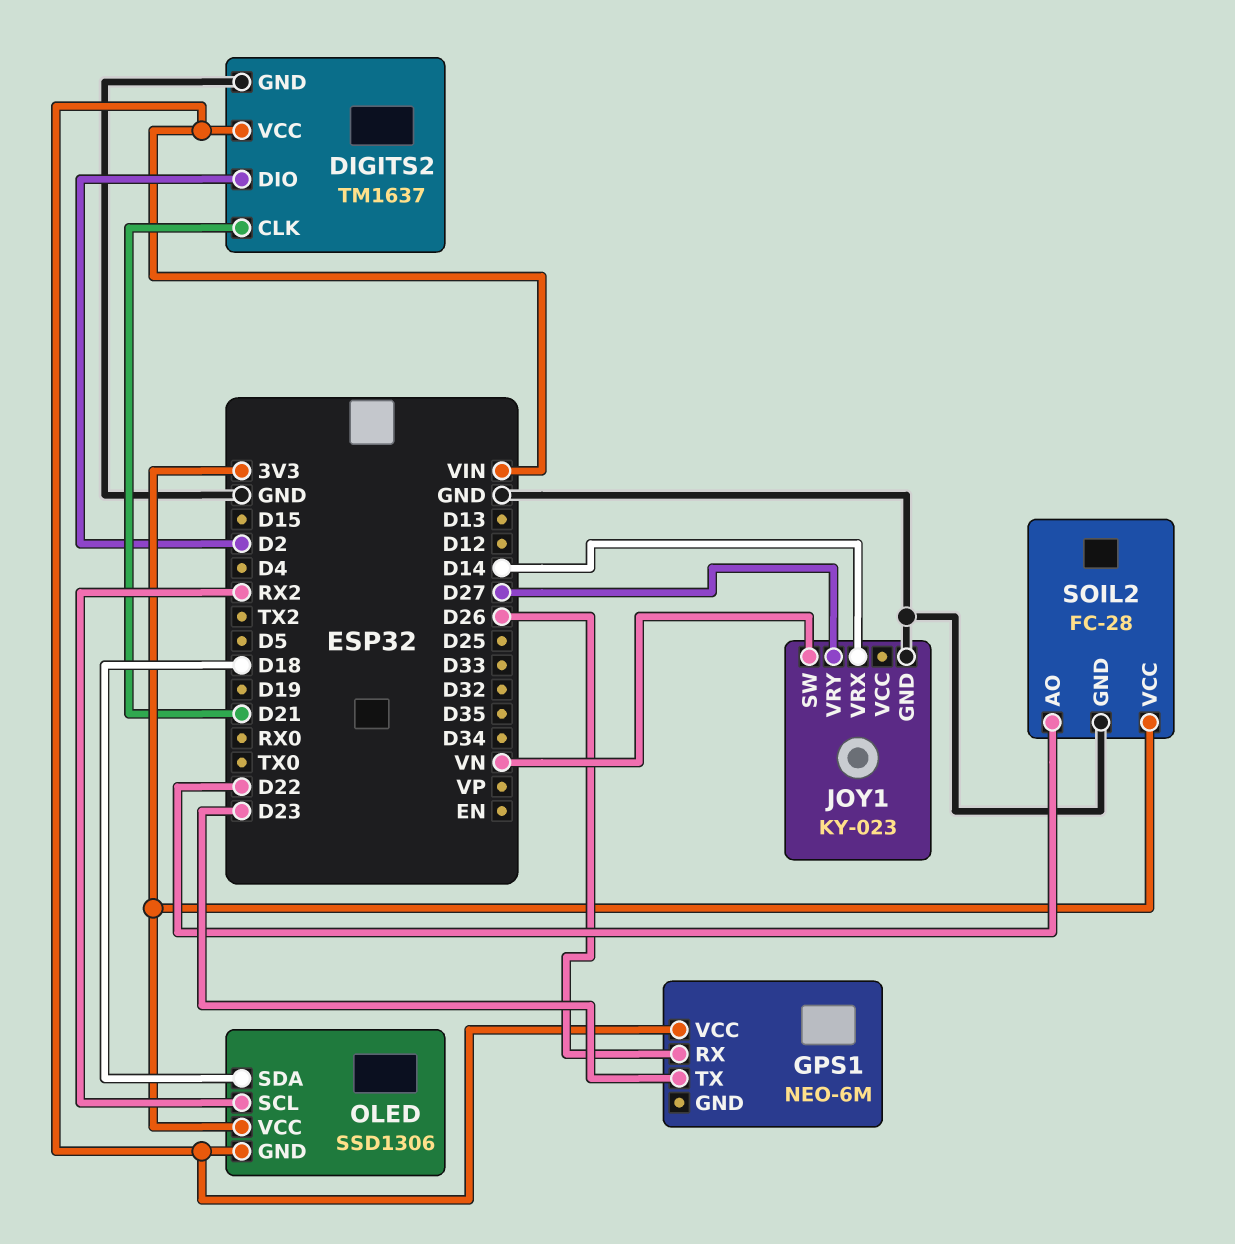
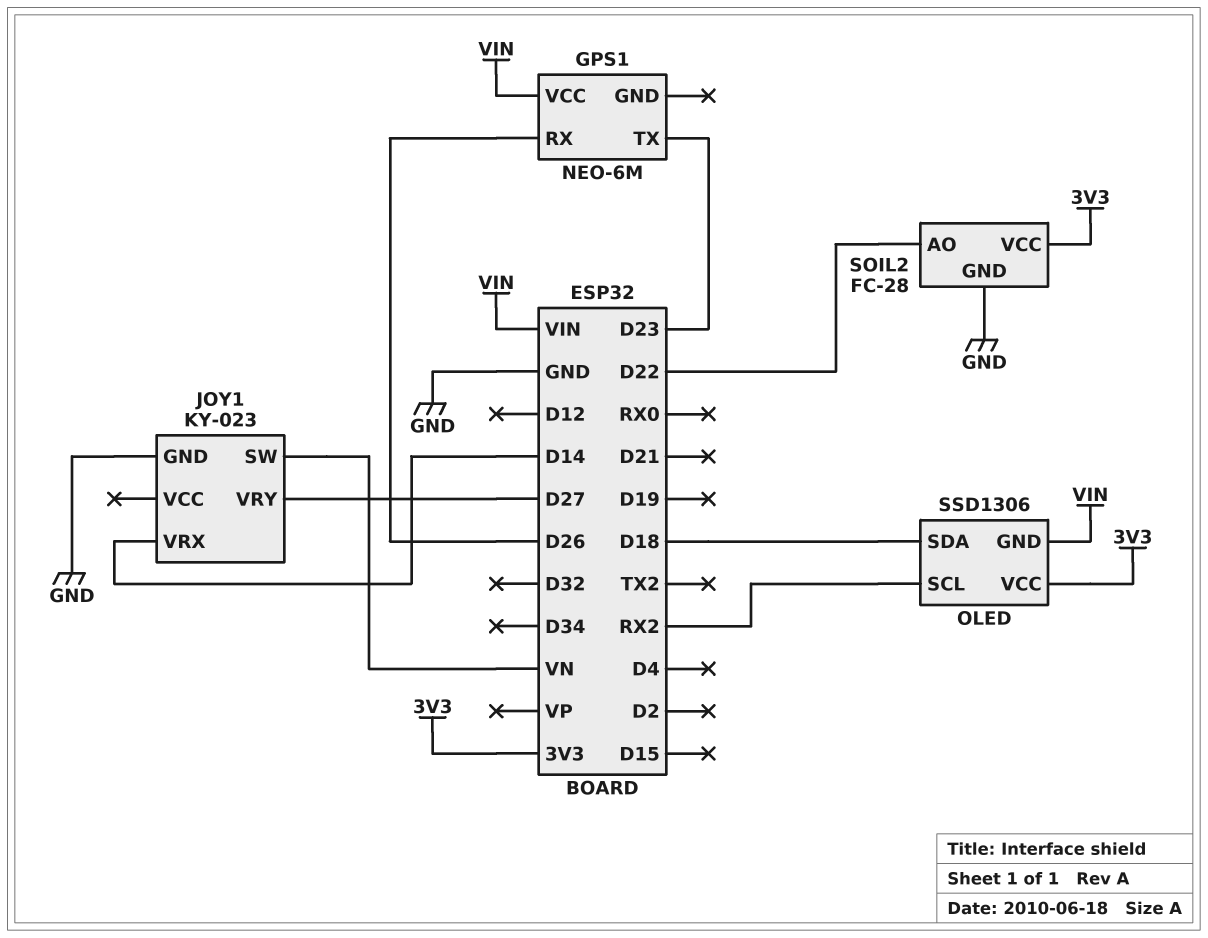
DIGITS2: TM1637 -> none
DIGITS2 pin CLK: D21 -> none
DIGITS2 pin DIO: D2 -> none
DIGITS2 pin GND: GND -> none
DIGITS2 pin VCC: VIN -> none

